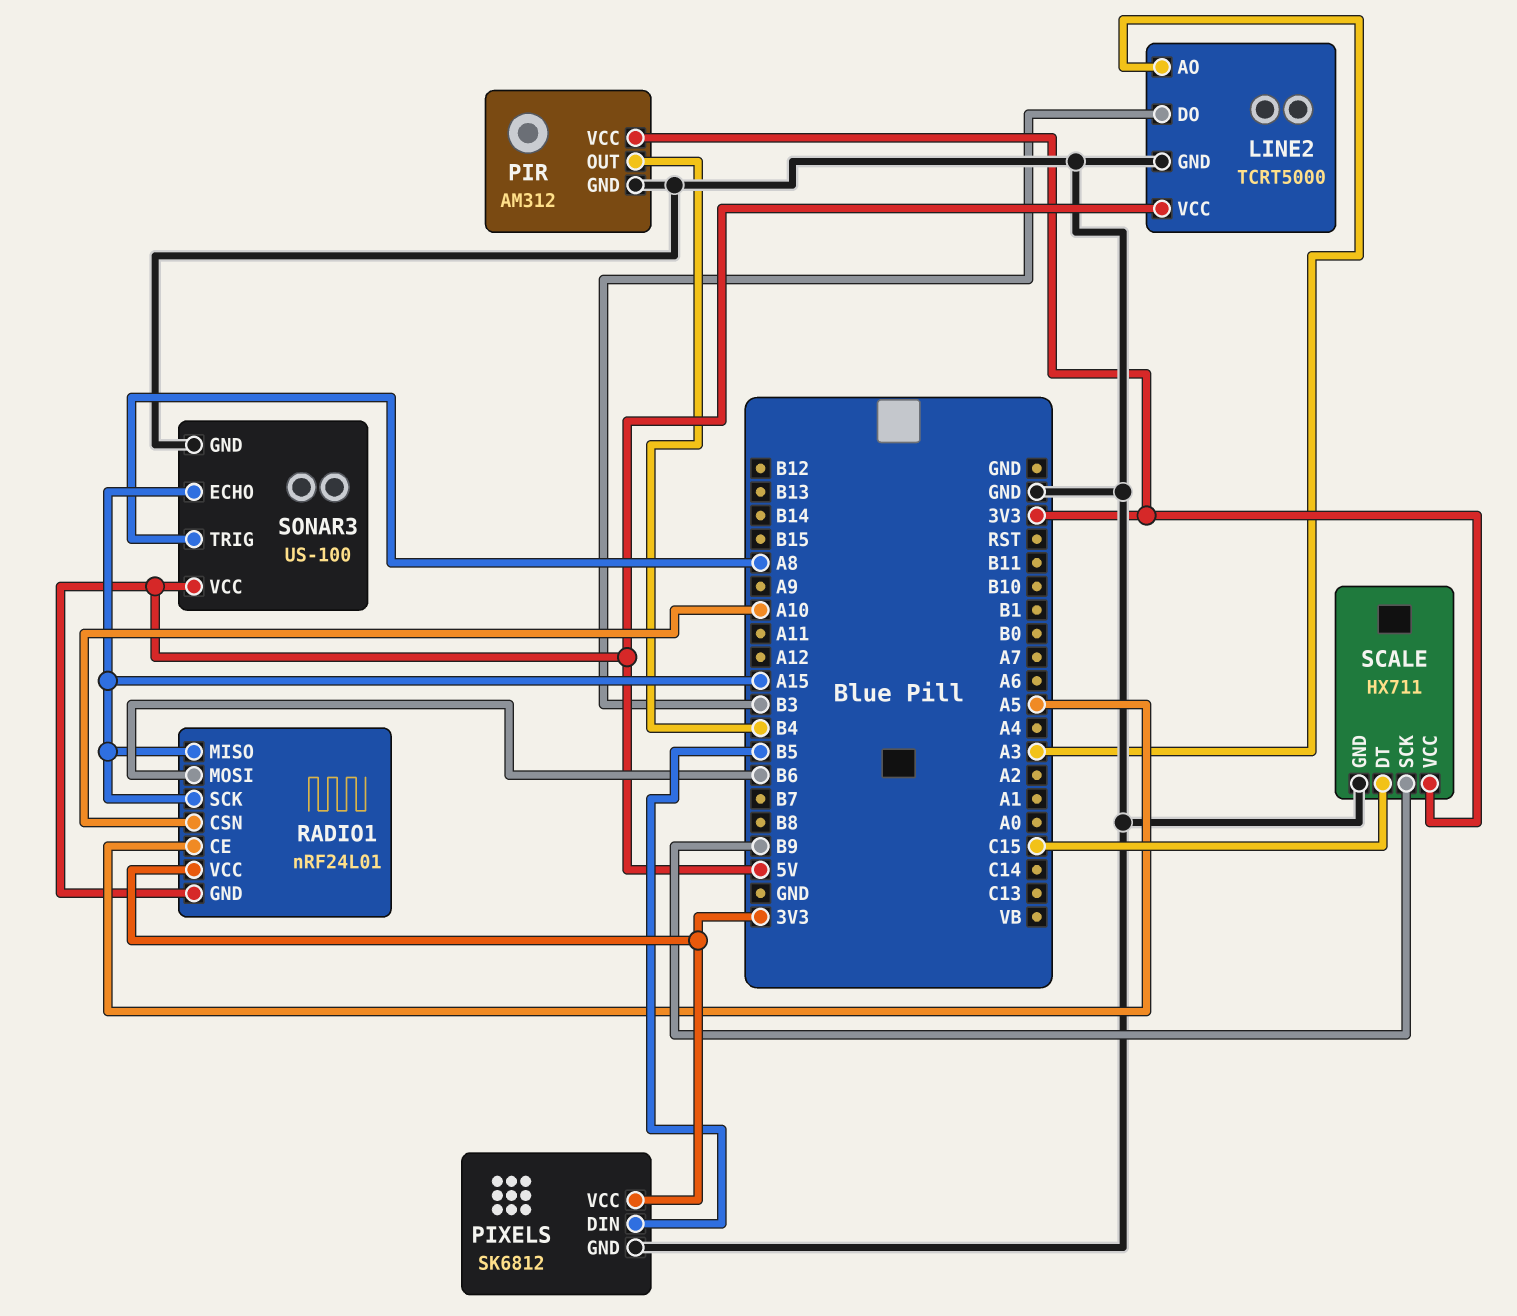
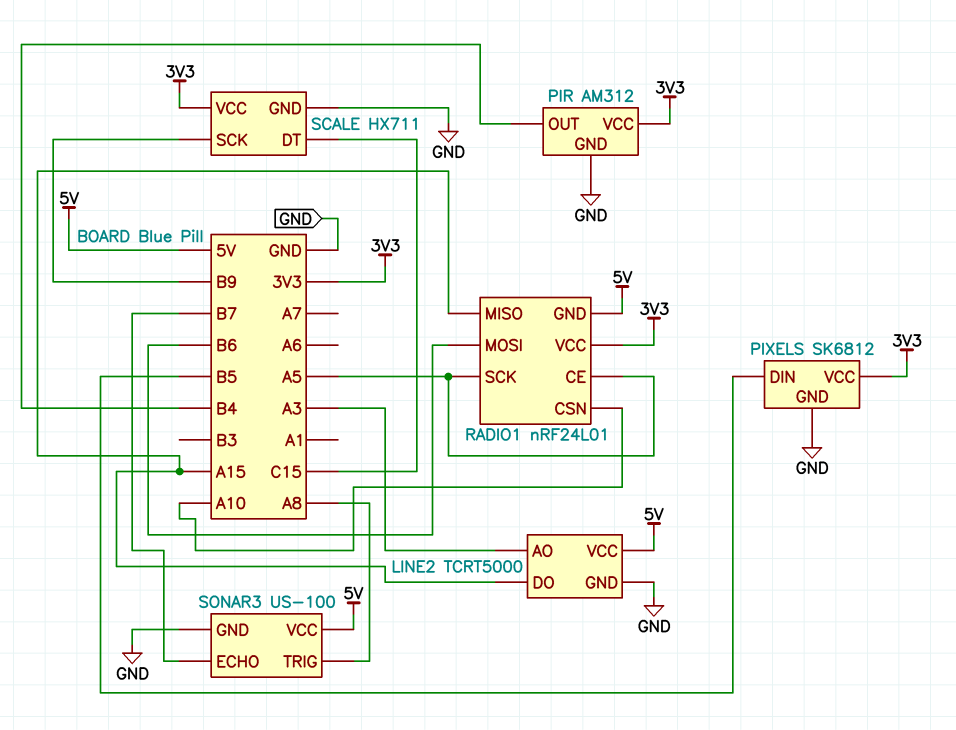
LINE2 pin DO: B3 -> A15
RADIO1 pin SCK: A15 -> A5
SONAR3 pin ECHO: A15 -> B7

